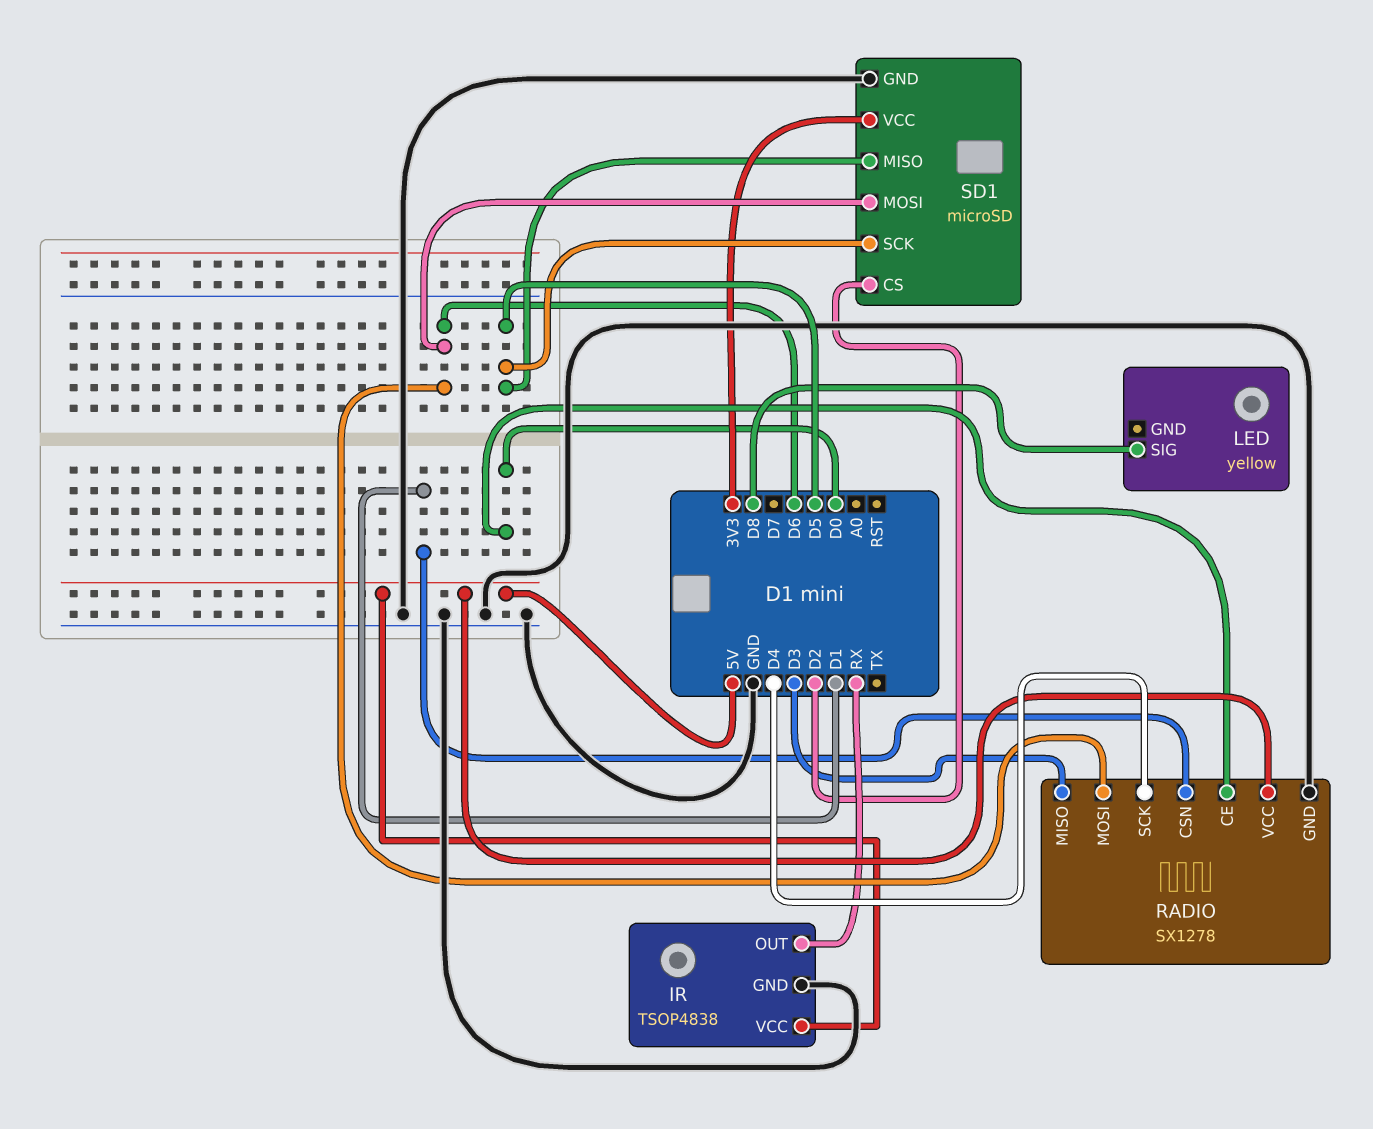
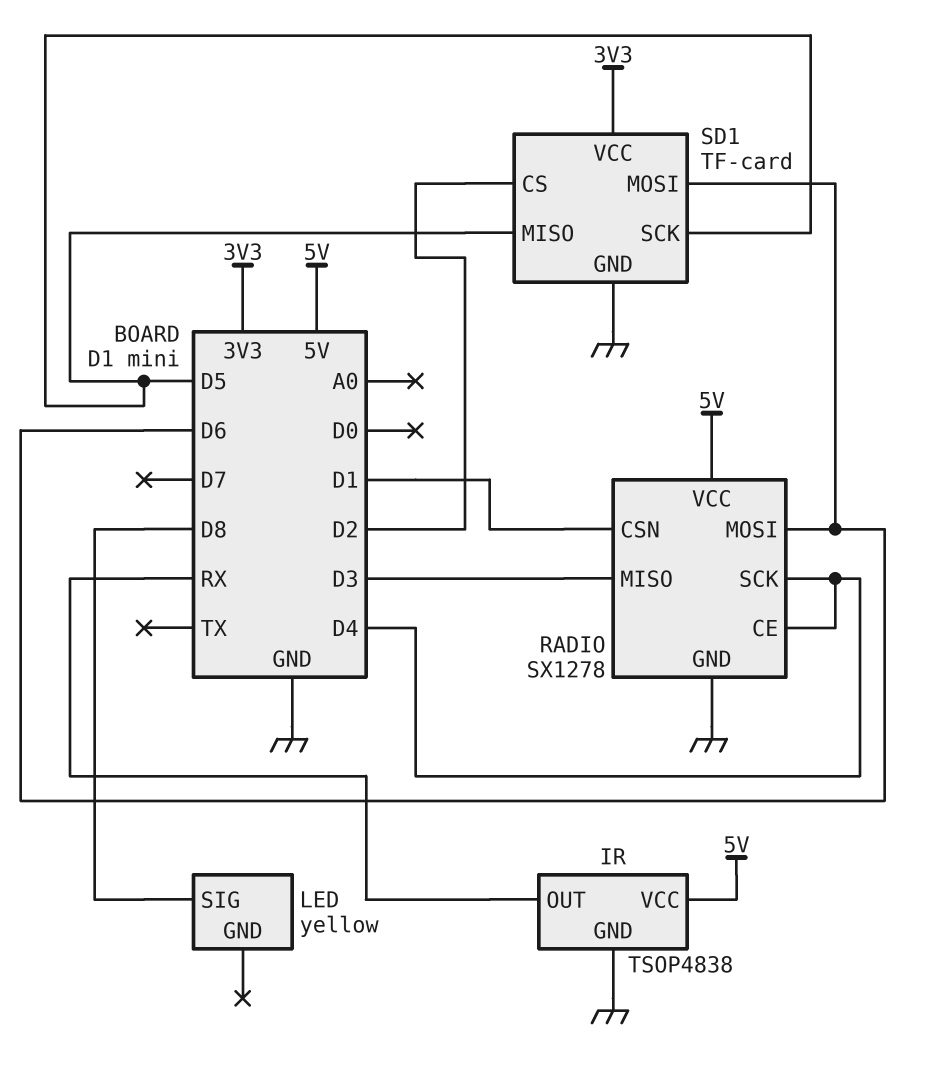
RADIO pin CE: D0 -> D4
SD1: microSD -> TF-card

